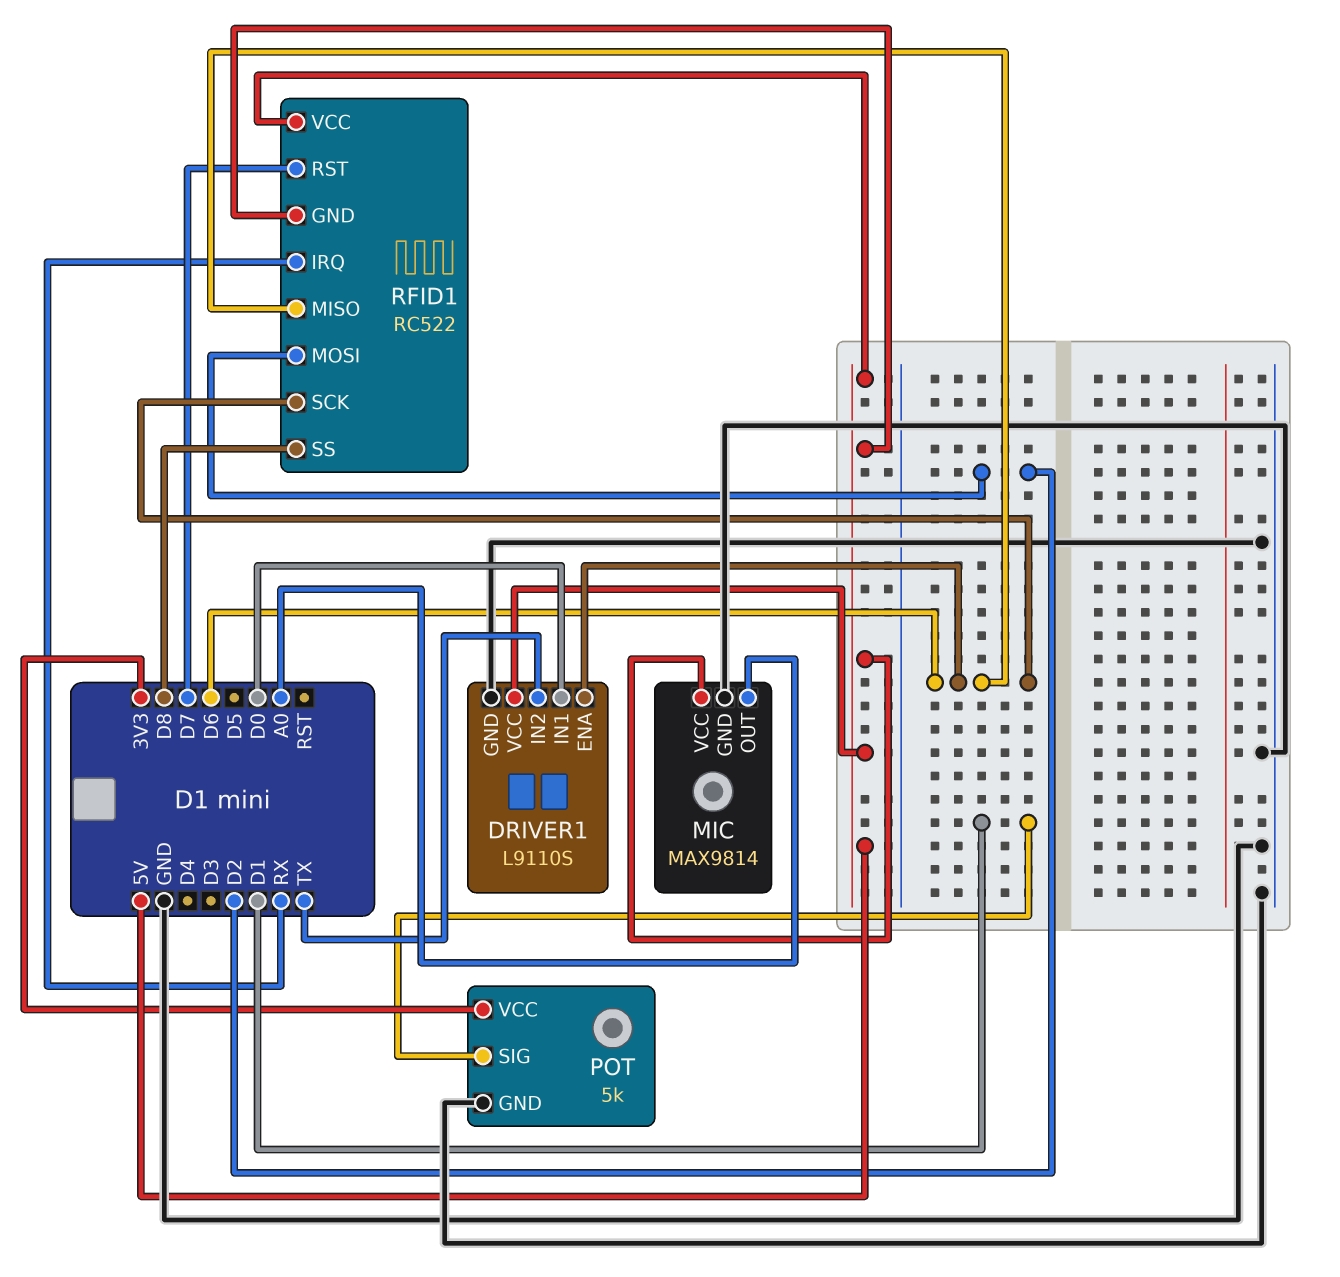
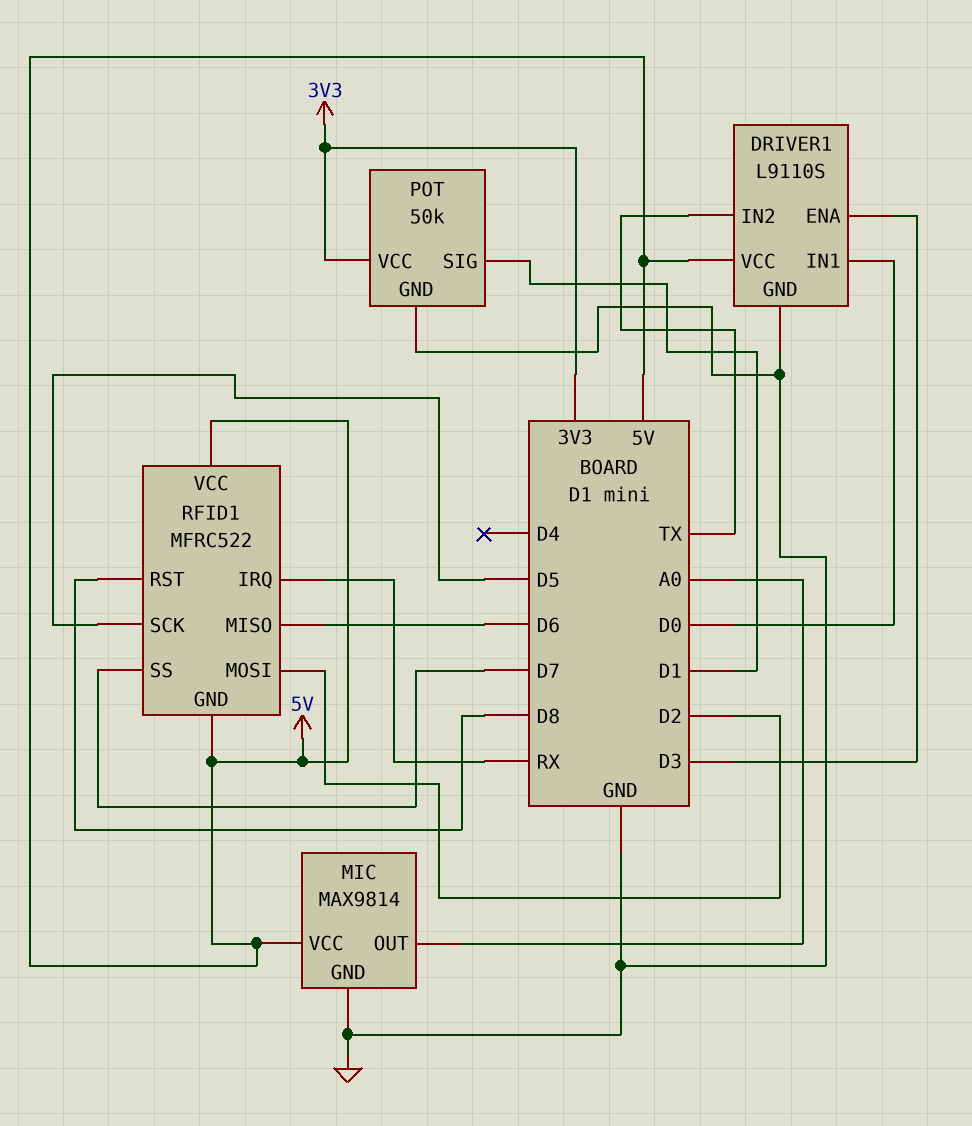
DRIVER1 pin ENA: D6 -> D3
POT: 5k -> 50k
RFID1: RC522 -> MFRC522
RFID1 pin RST: D7 -> D8
RFID1 pin SCK: D6 -> D5
RFID1 pin SS: D8 -> D7

